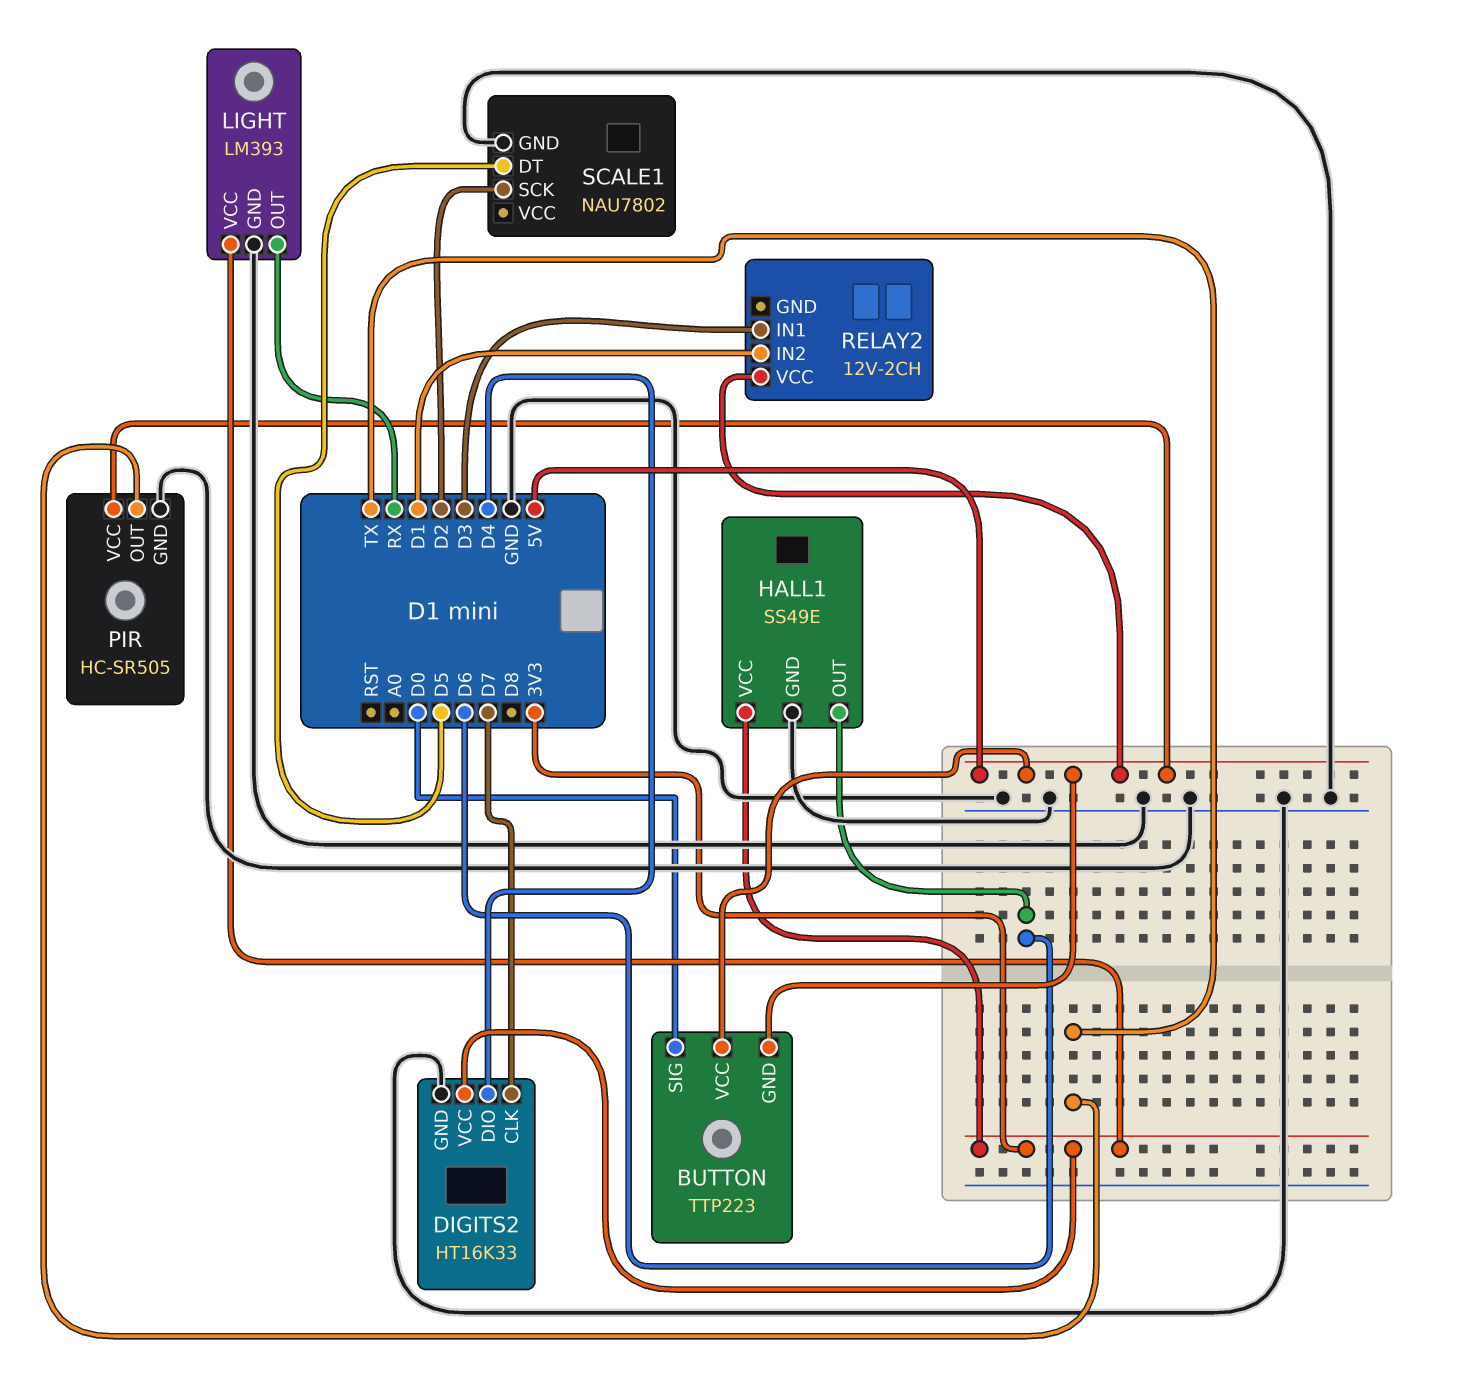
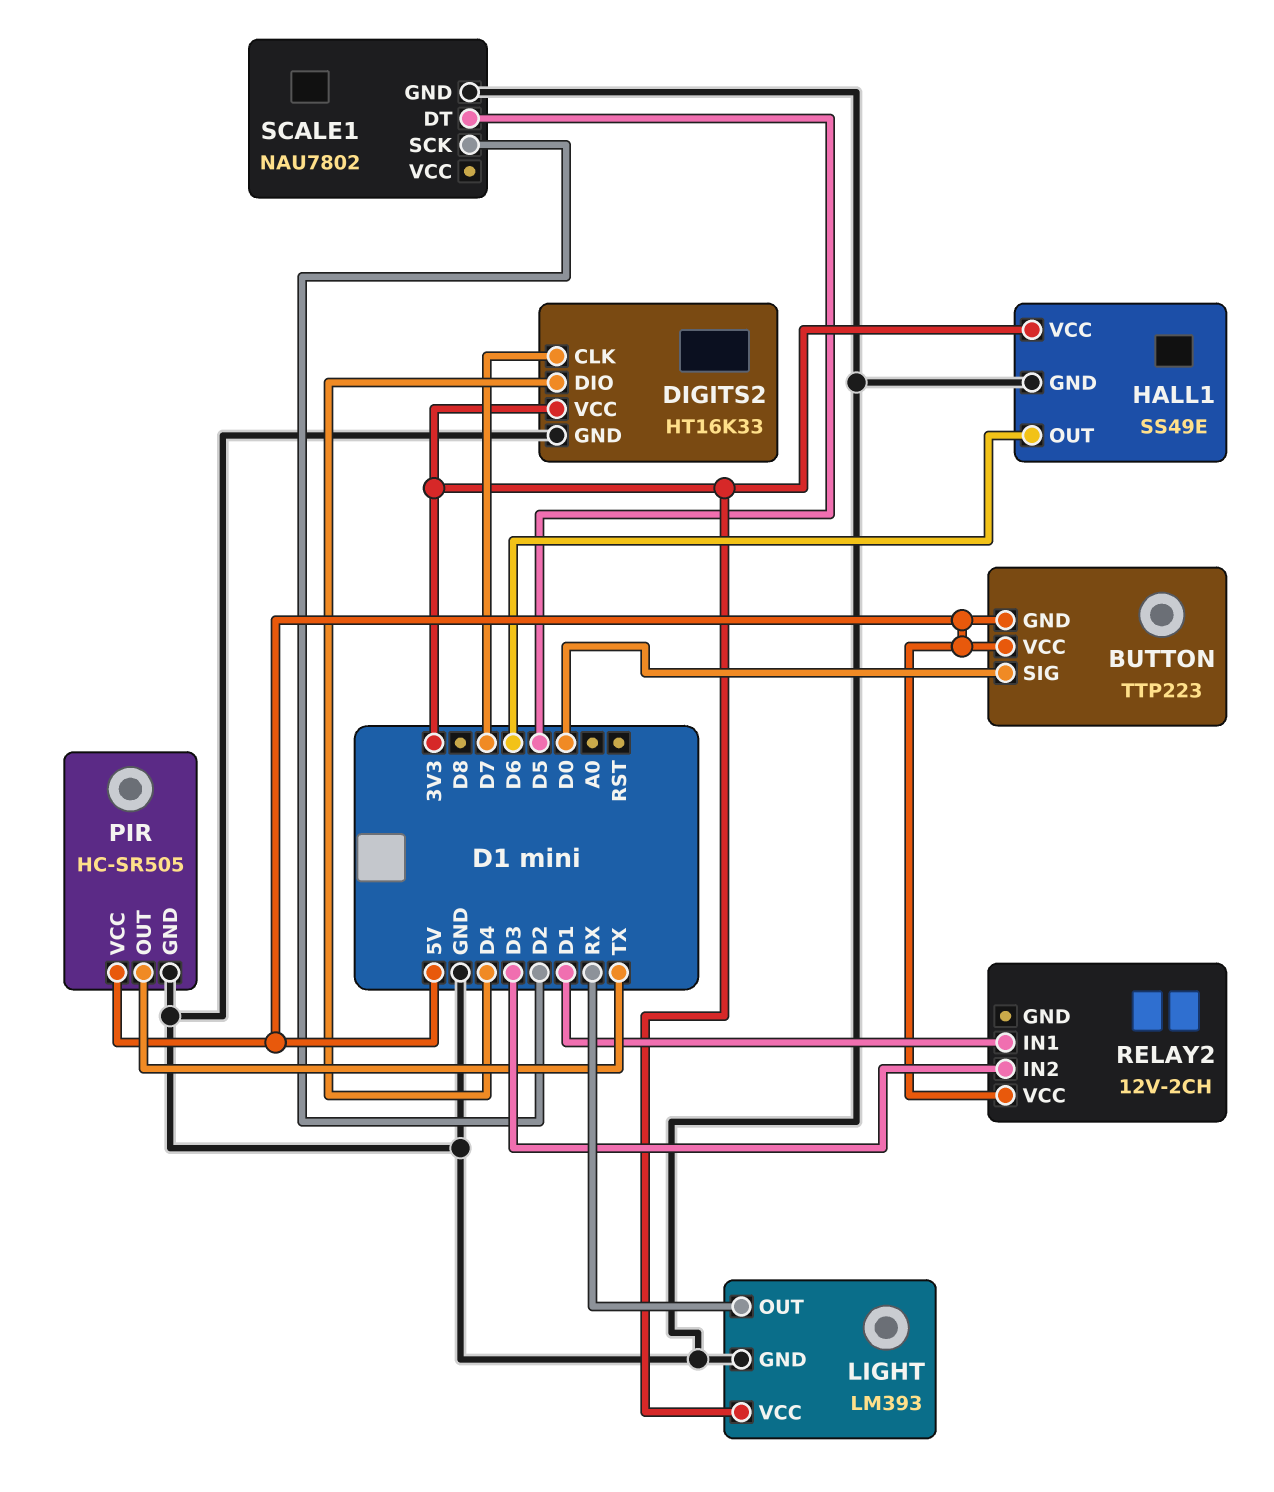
RELAY2 pin IN1: D3 -> D1
RELAY2 pin IN2: D1 -> D3

